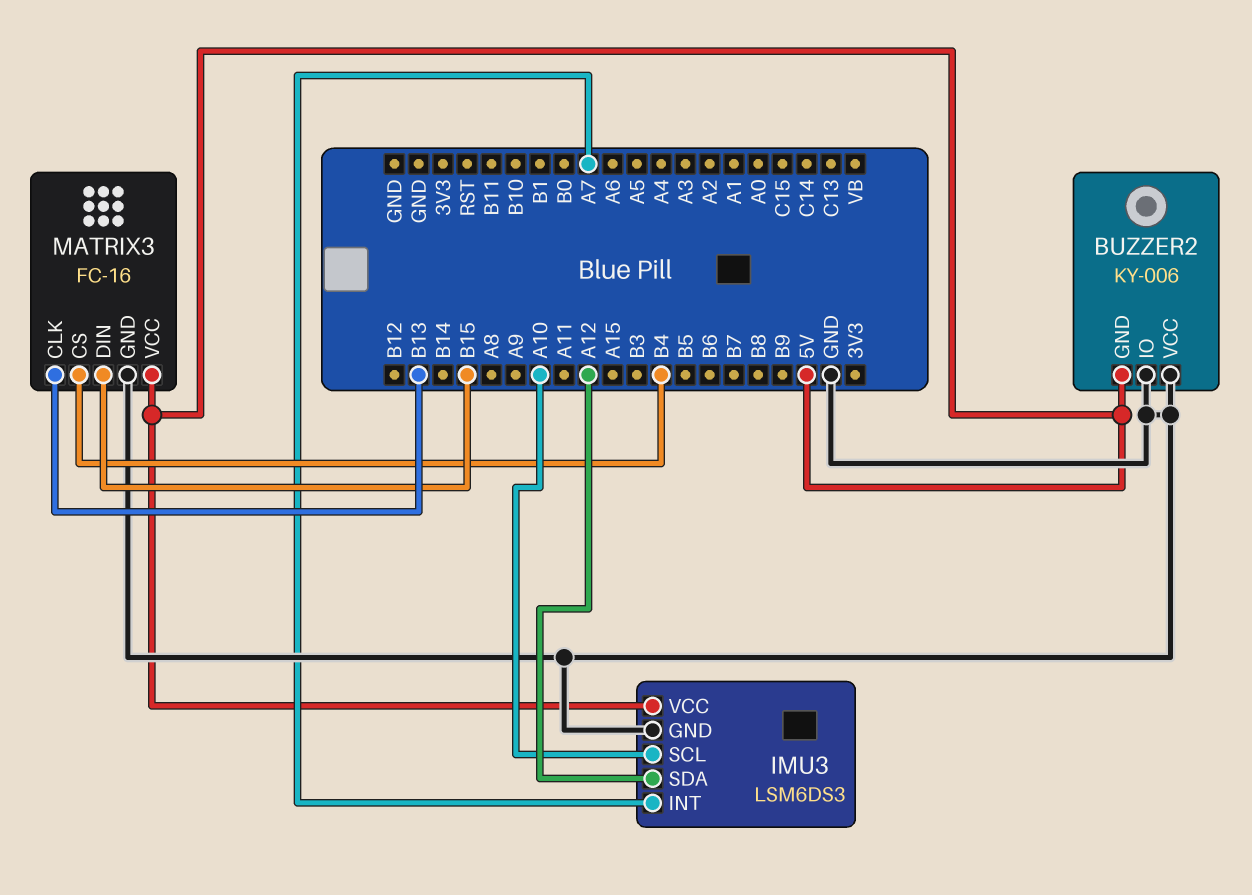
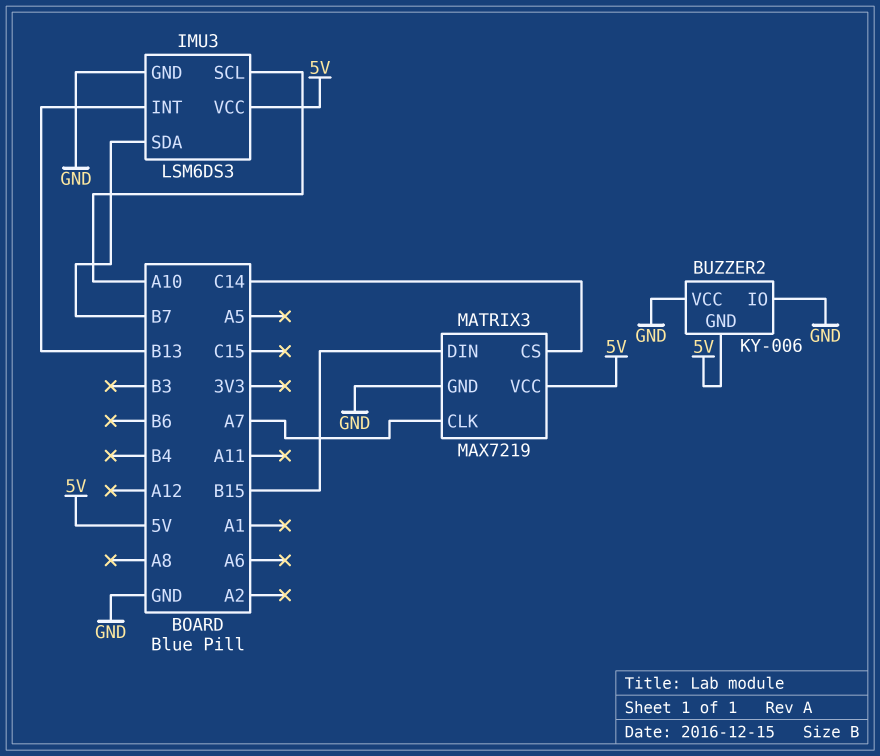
IMU3 pin INT: A7 -> B13
IMU3 pin SDA: A12 -> B7
MATRIX3: FC-16 -> MAX7219
MATRIX3 pin CLK: B13 -> A7
MATRIX3 pin CS: B4 -> C14

